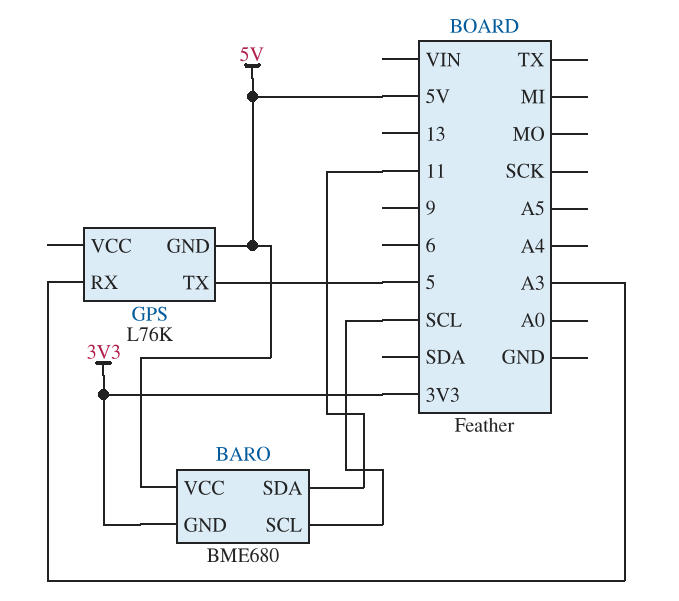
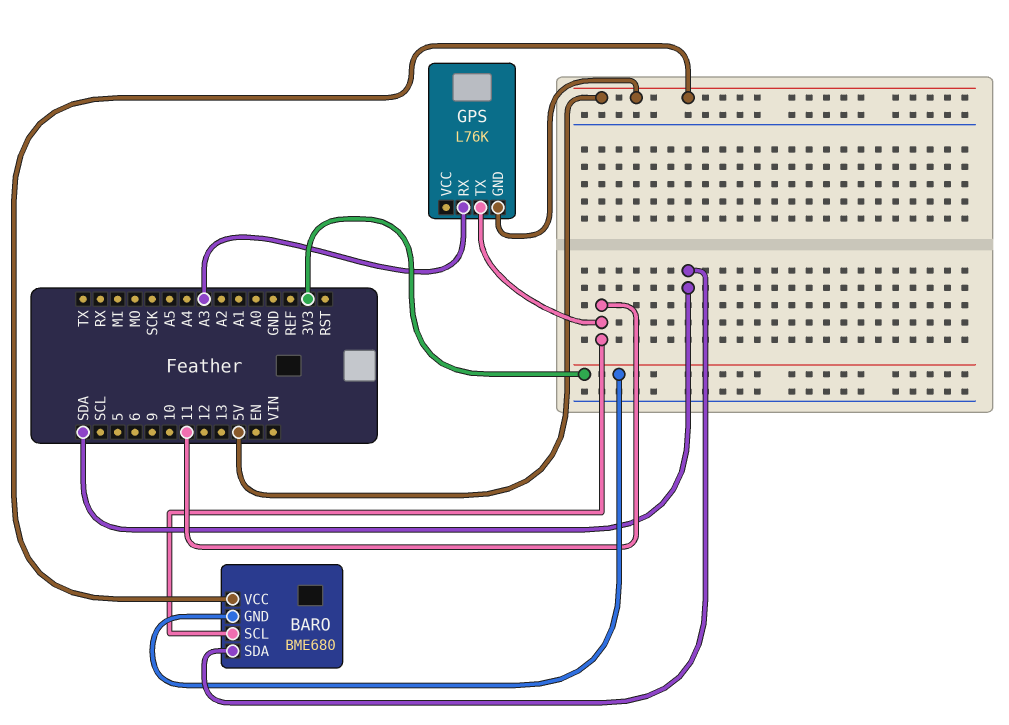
BARO pin SCL: SCL -> 11
BARO pin SDA: 11 -> SDA
GPS pin TX: 5 -> 11

